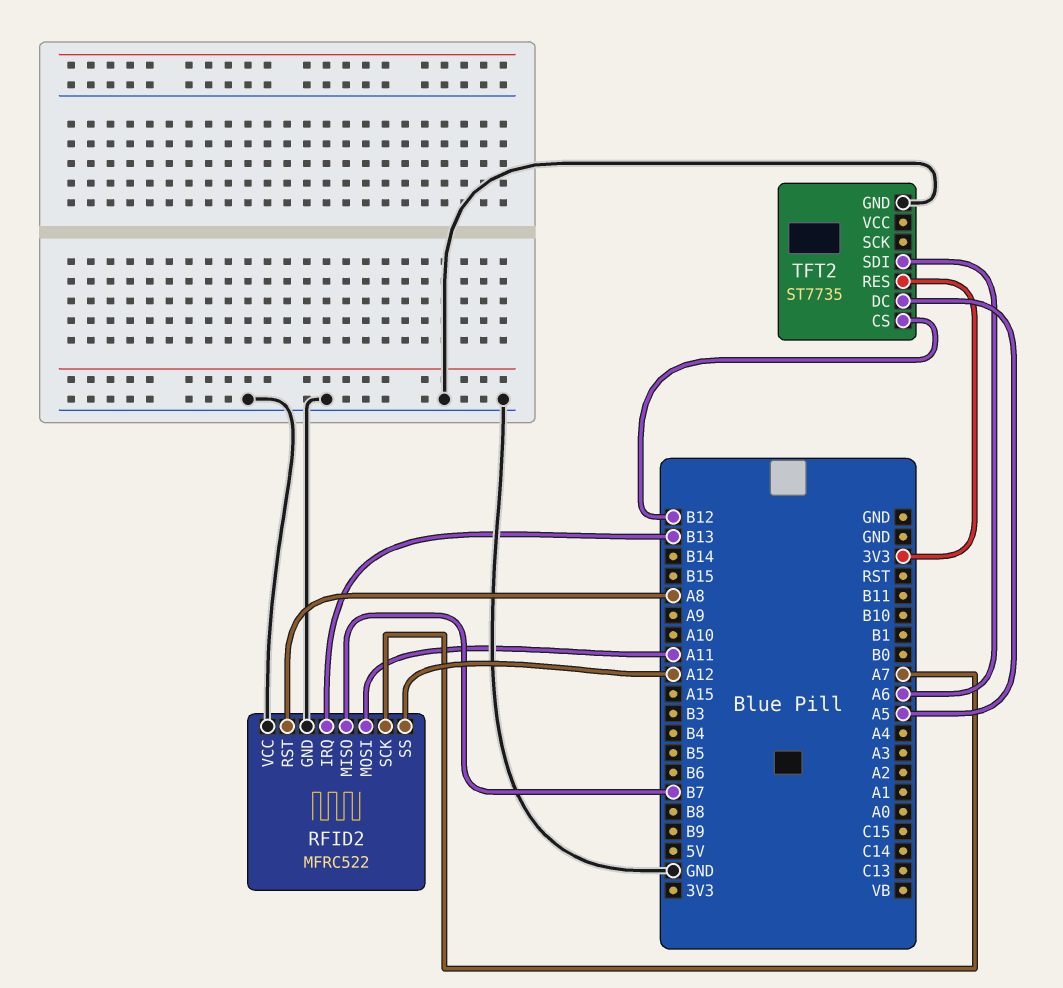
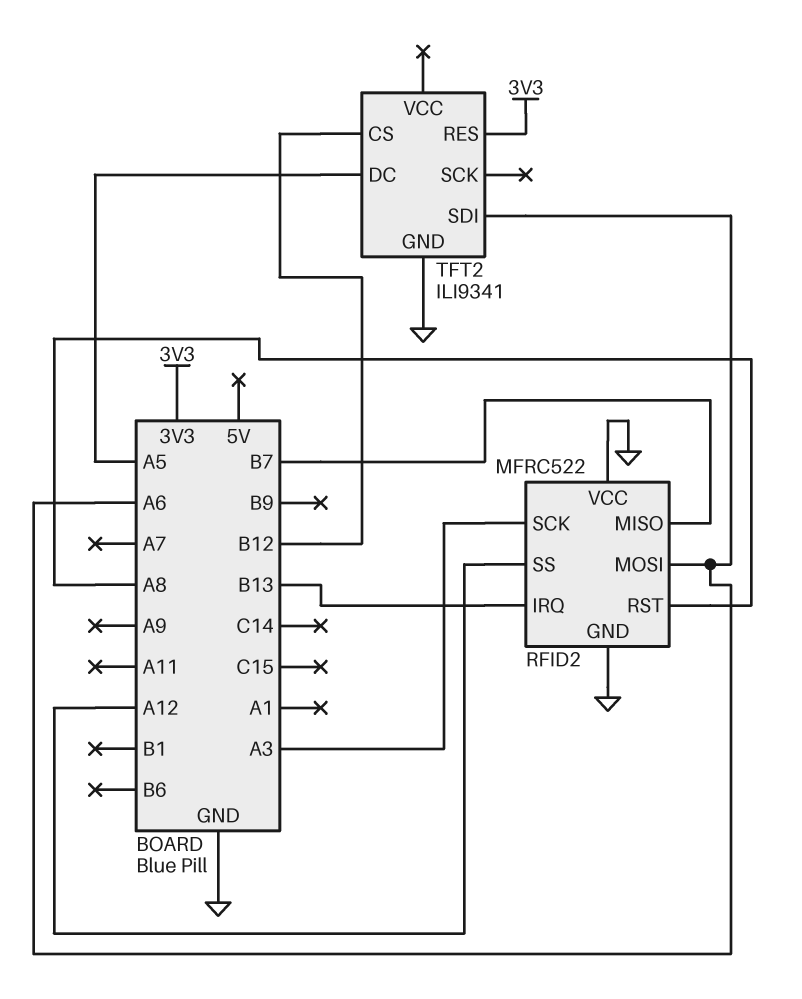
RFID2 pin MOSI: A11 -> A6
RFID2 pin SCK: A7 -> A3
TFT2: ST7735 -> ILI9341

